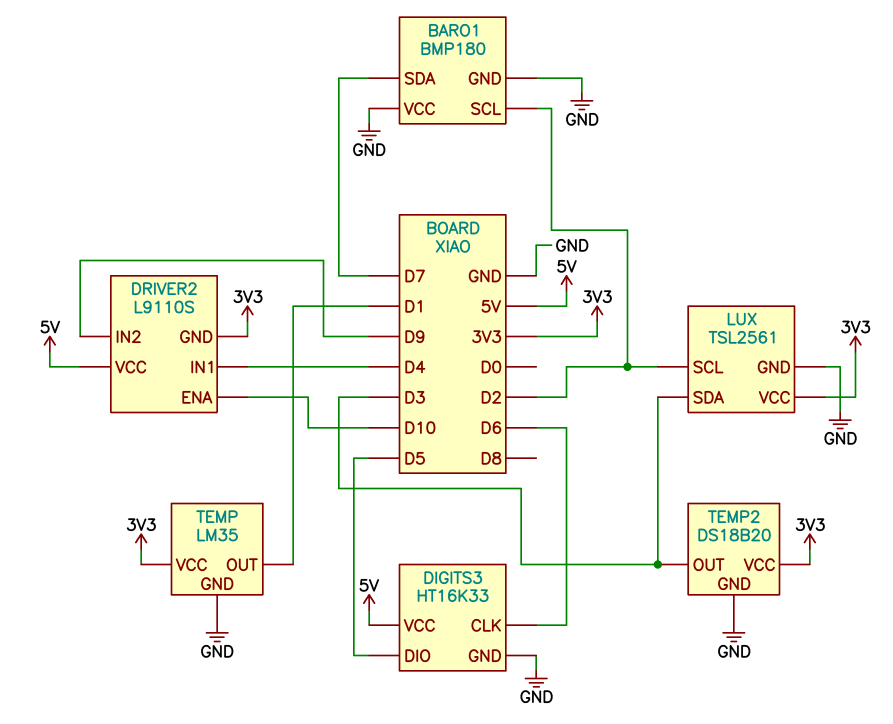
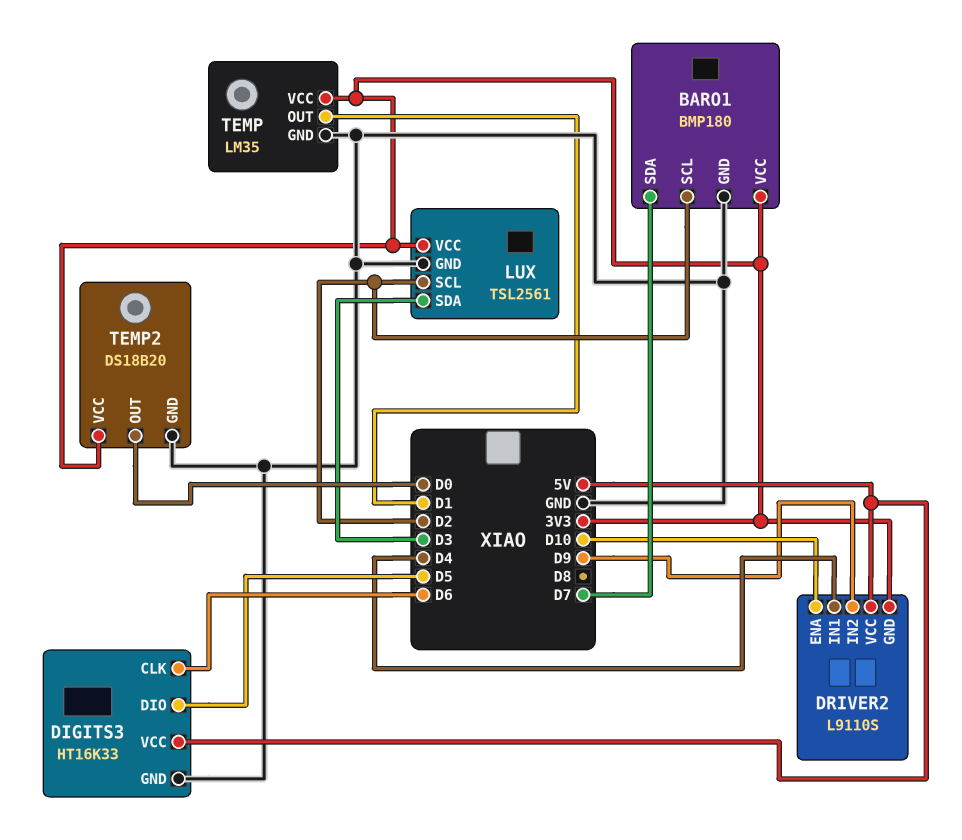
BARO1 pin VCC: GND -> 3V3
TEMP2 pin OUT: D3 -> D0

